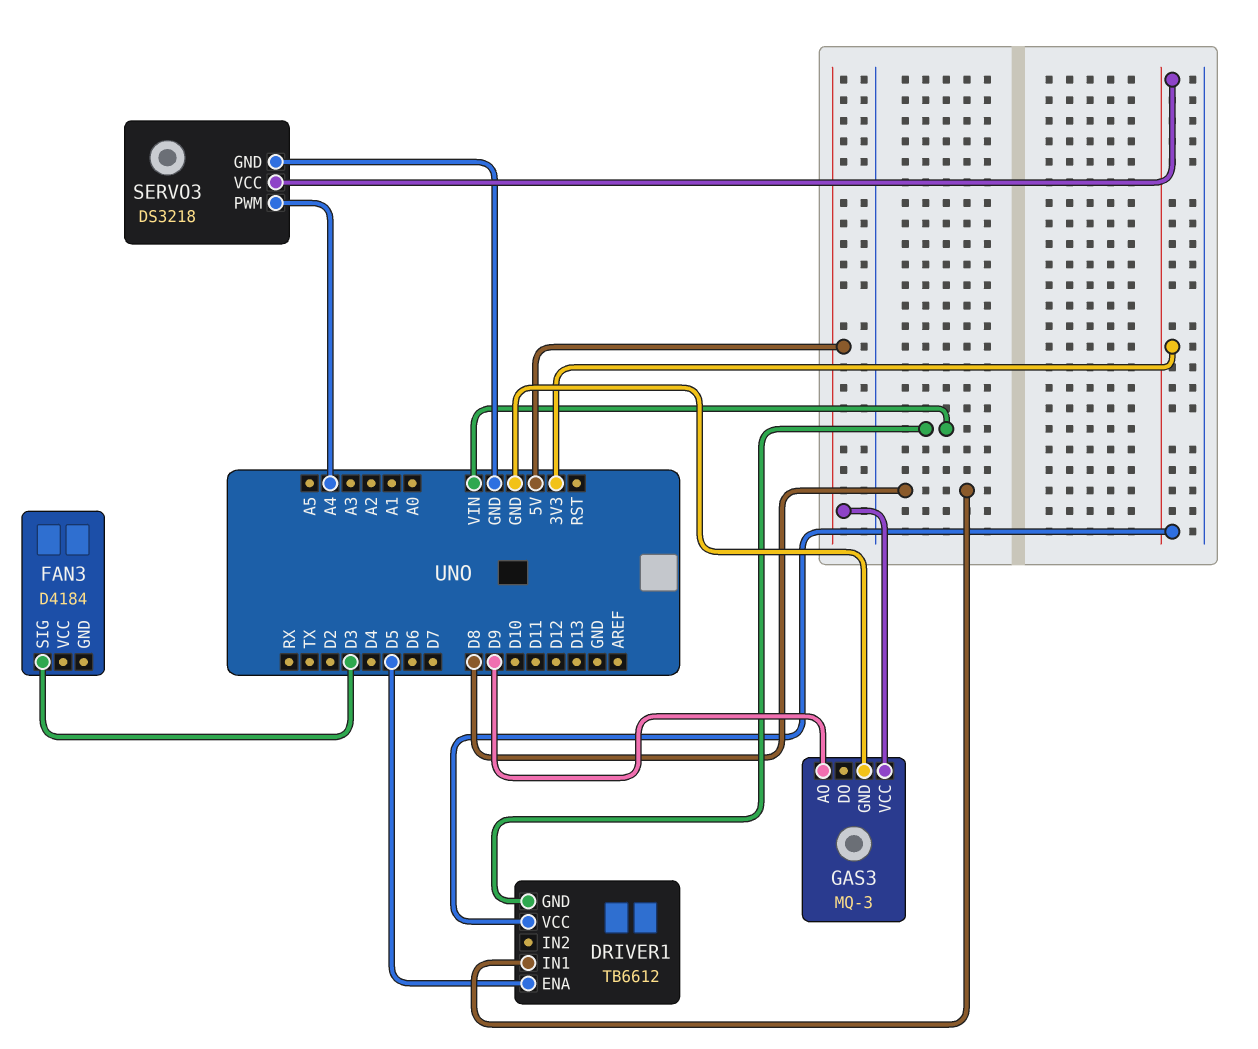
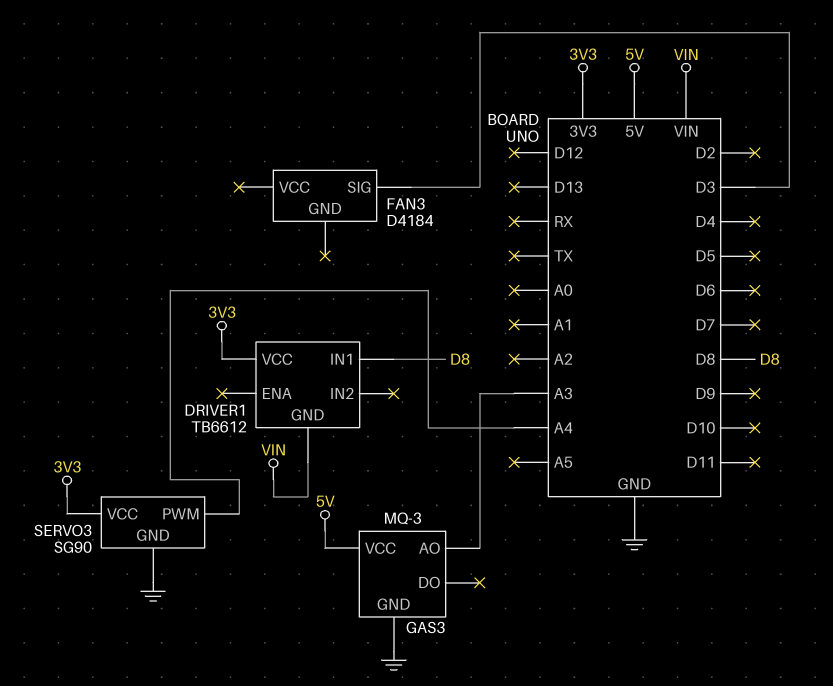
DRIVER1 pin ENA: D5 -> none
GAS3 pin AO: D9 -> A3
SERVO3: DS3218 -> SG90

